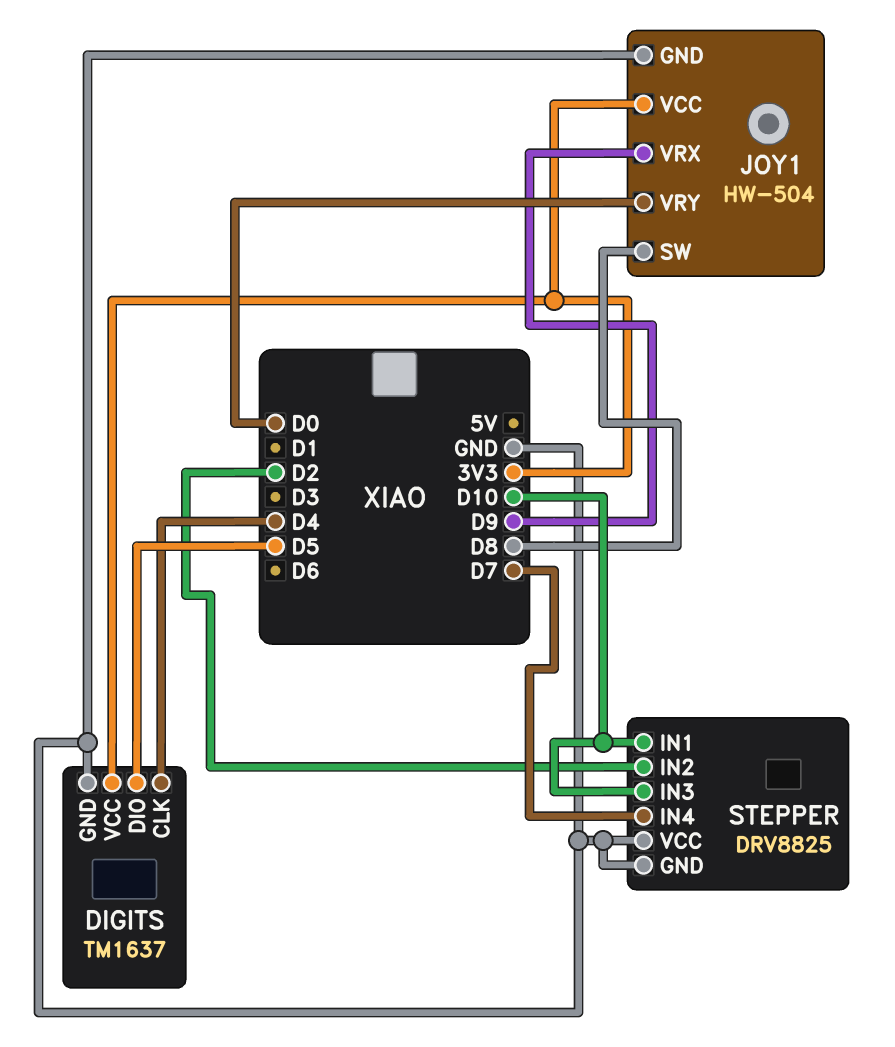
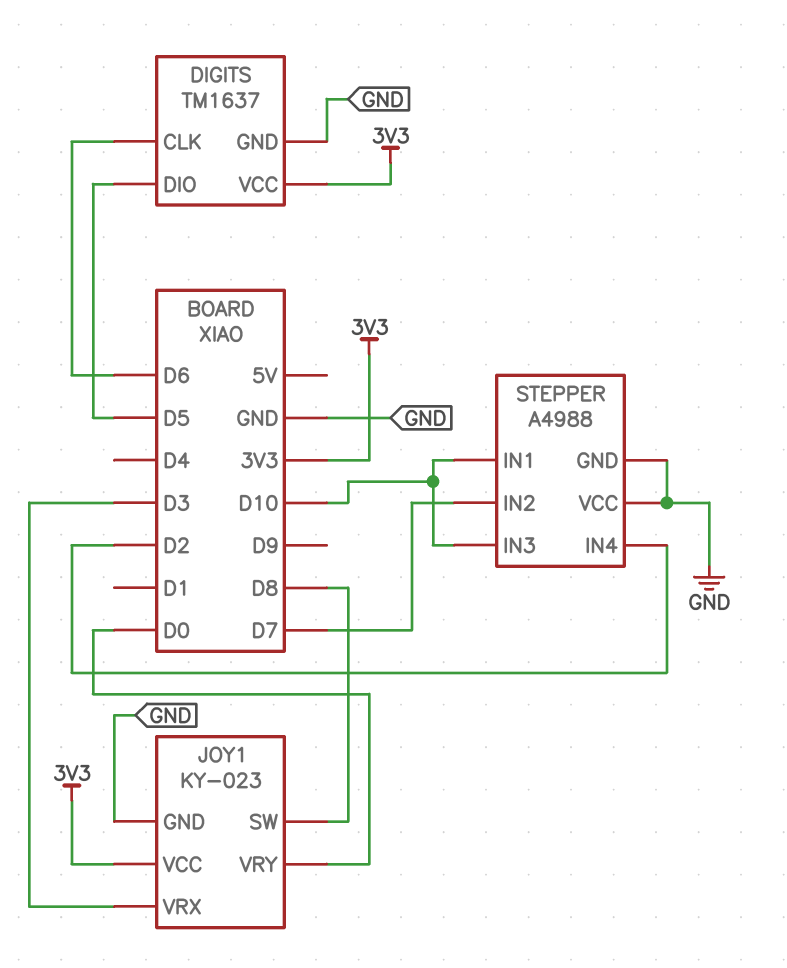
DIGITS pin CLK: D4 -> D6
JOY1: HW-504 -> KY-023
JOY1 pin VRX: D9 -> D3
STEPPER: DRV8825 -> A4988
STEPPER pin IN2: D2 -> D7
STEPPER pin IN4: D7 -> D2

